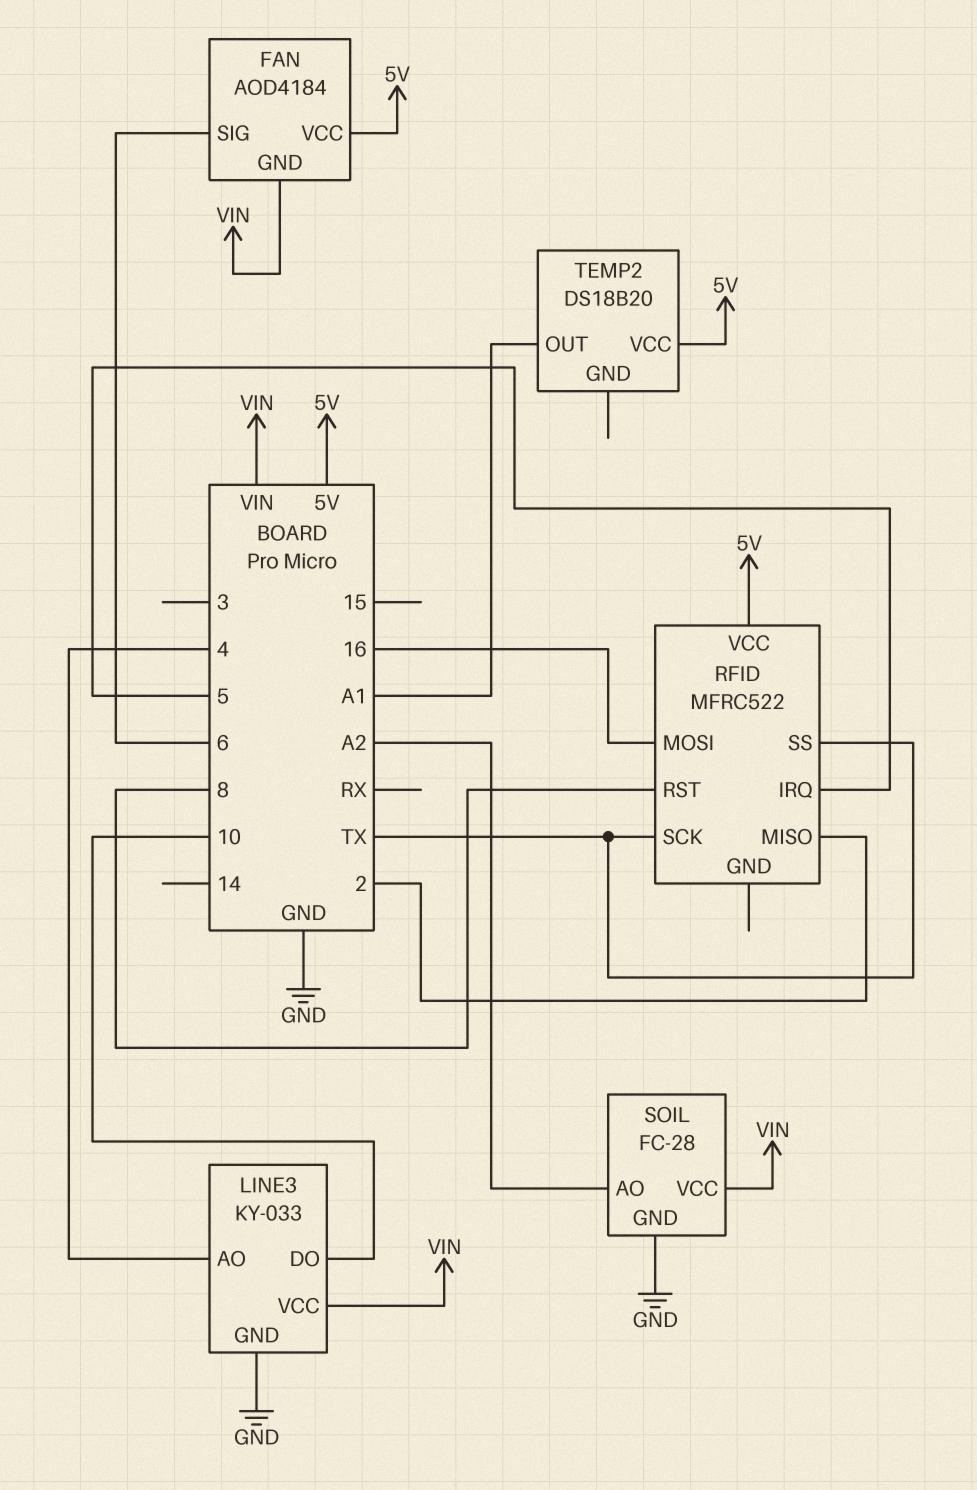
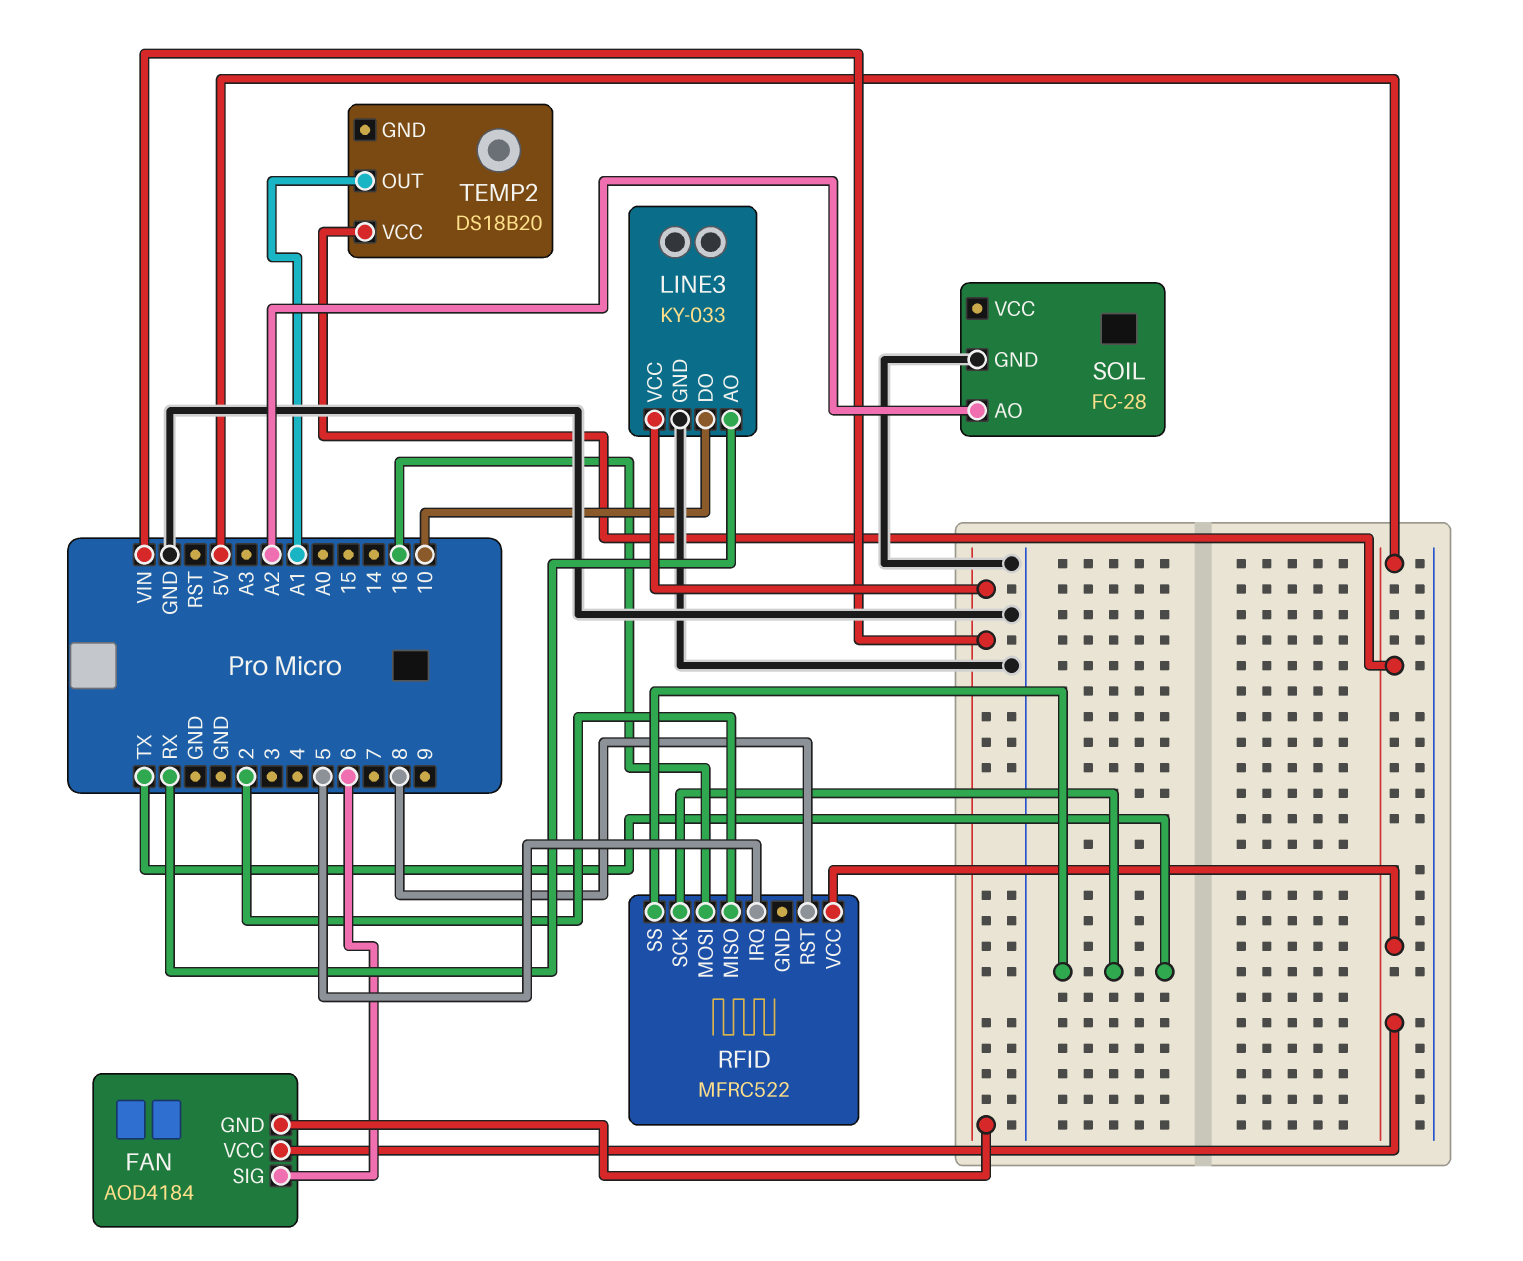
LINE3 pin AO: 4 -> RX
SOIL pin VCC: VIN -> none

